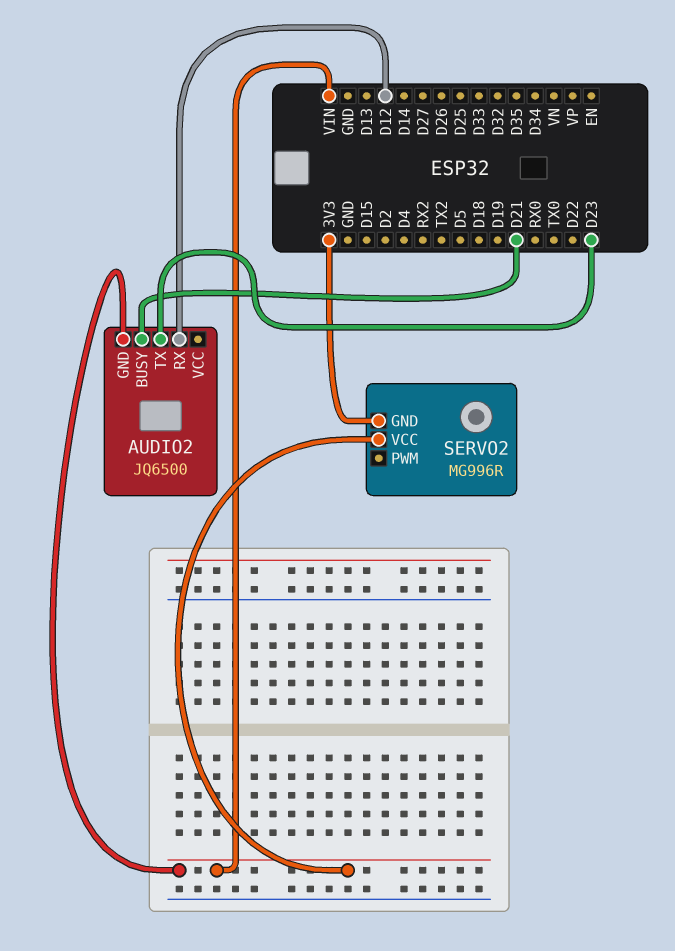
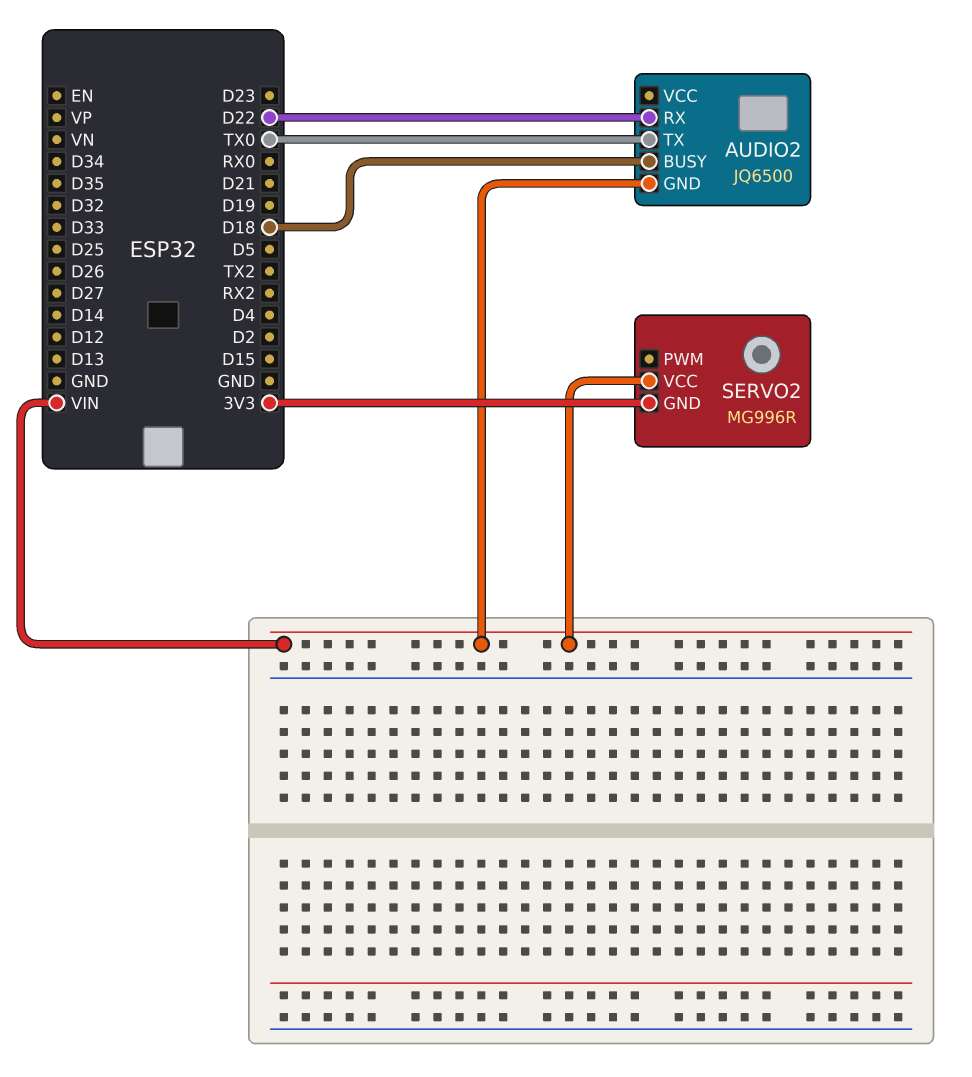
AUDIO2 pin BUSY: D21 -> D18
AUDIO2 pin RX: D12 -> D22
AUDIO2 pin TX: D23 -> TX0

